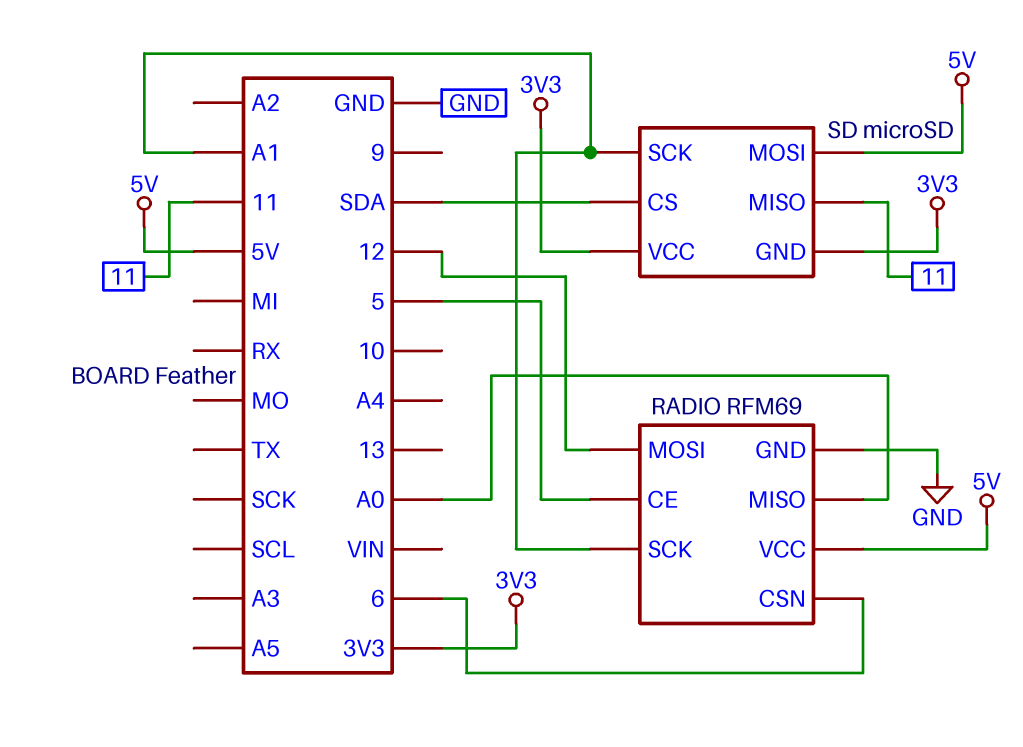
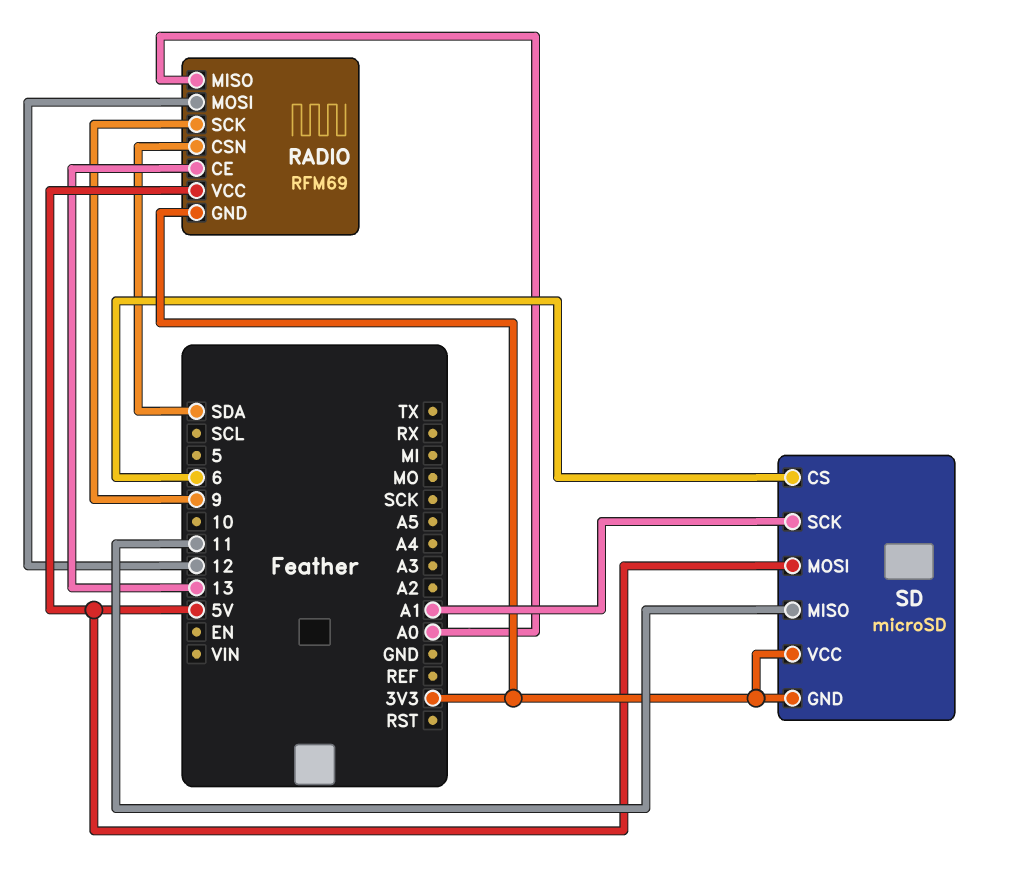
RADIO pin CE: 5 -> 13
RADIO pin CSN: 6 -> SDA
RADIO pin GND: GND -> 3V3
RADIO pin SCK: A1 -> 9
SD pin CS: SDA -> 6

